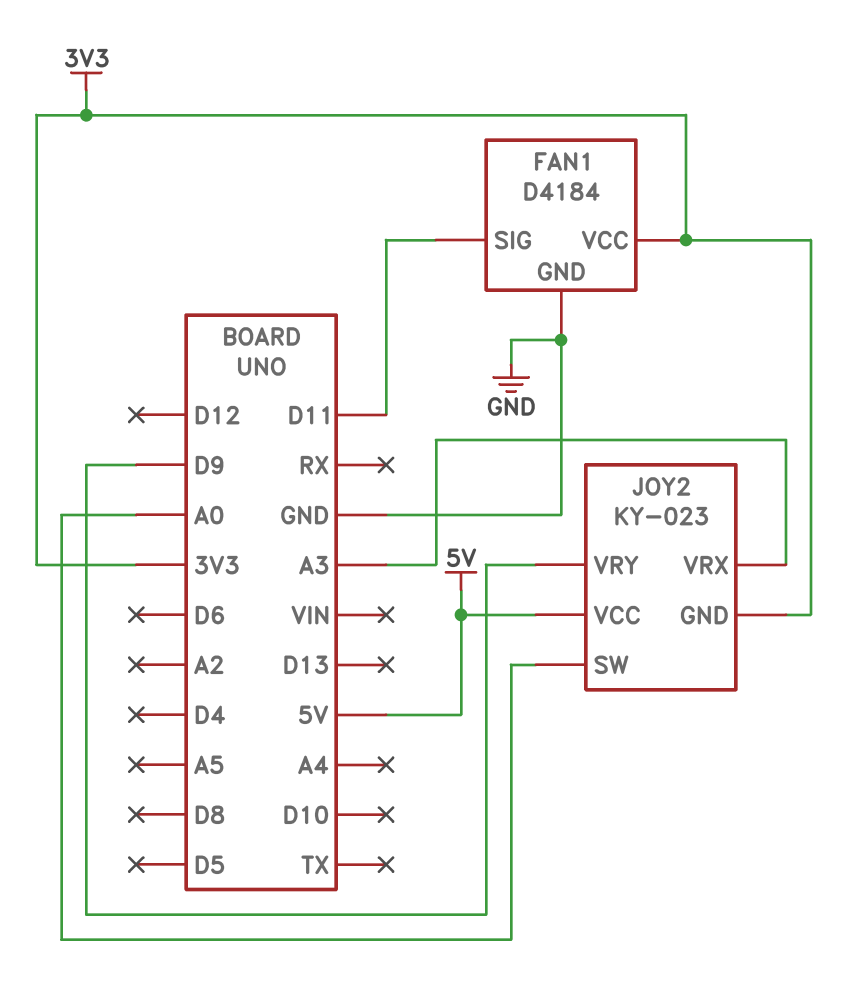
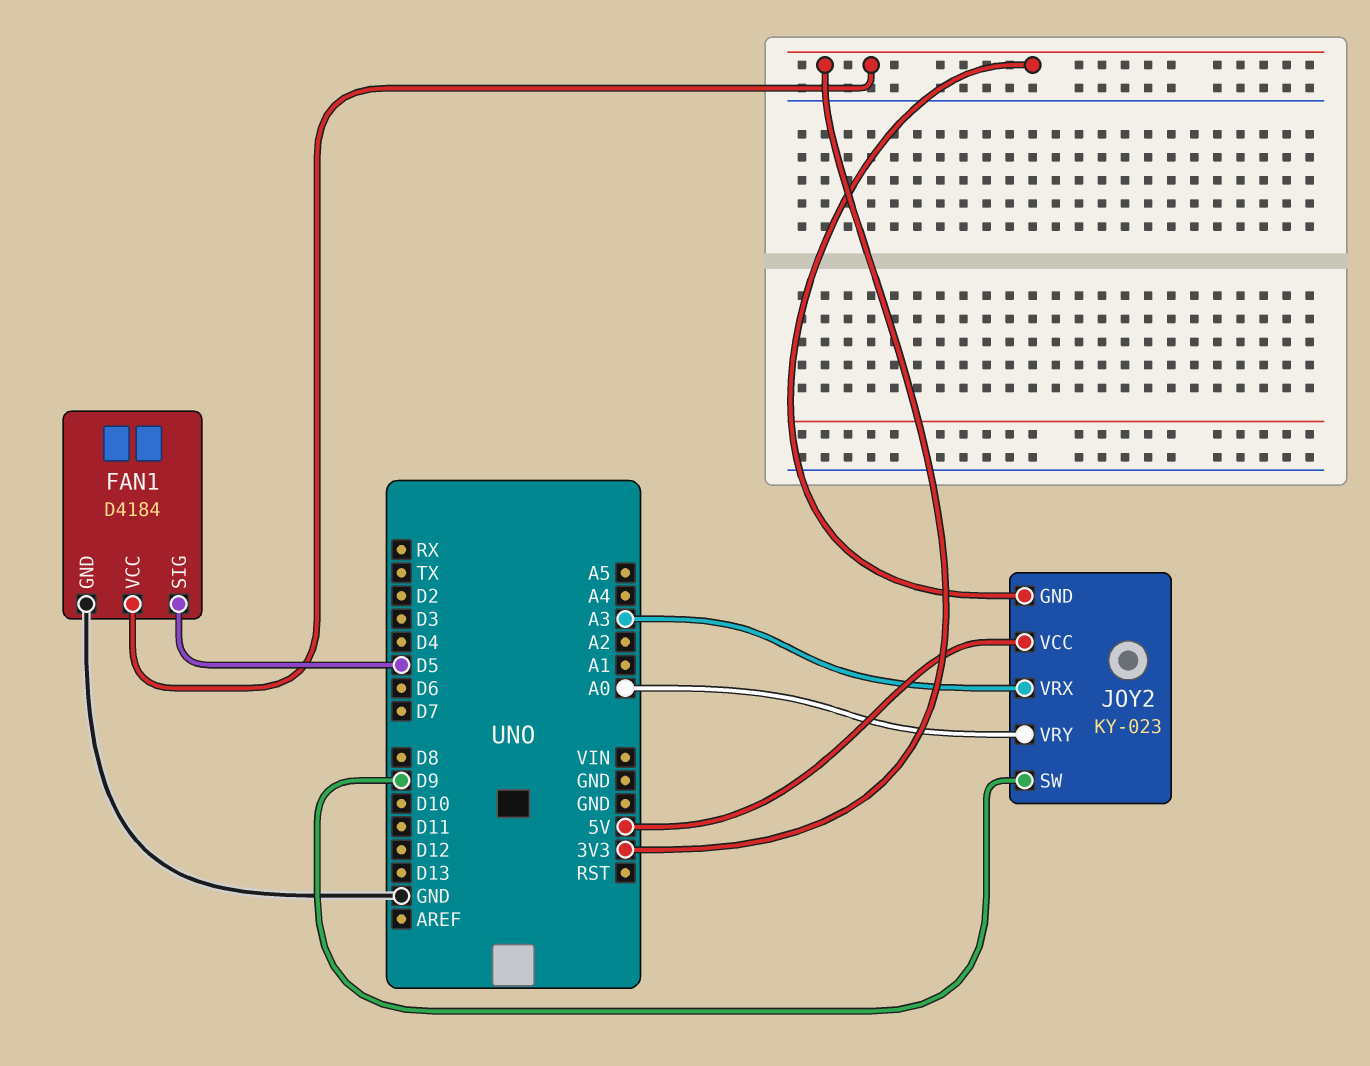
FAN1 pin SIG: D11 -> D5
JOY2 pin SW: A0 -> D9
JOY2 pin VRY: D9 -> A0

